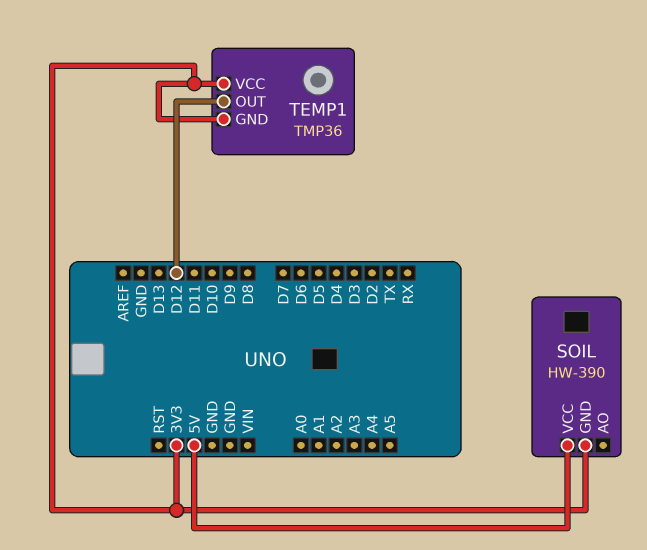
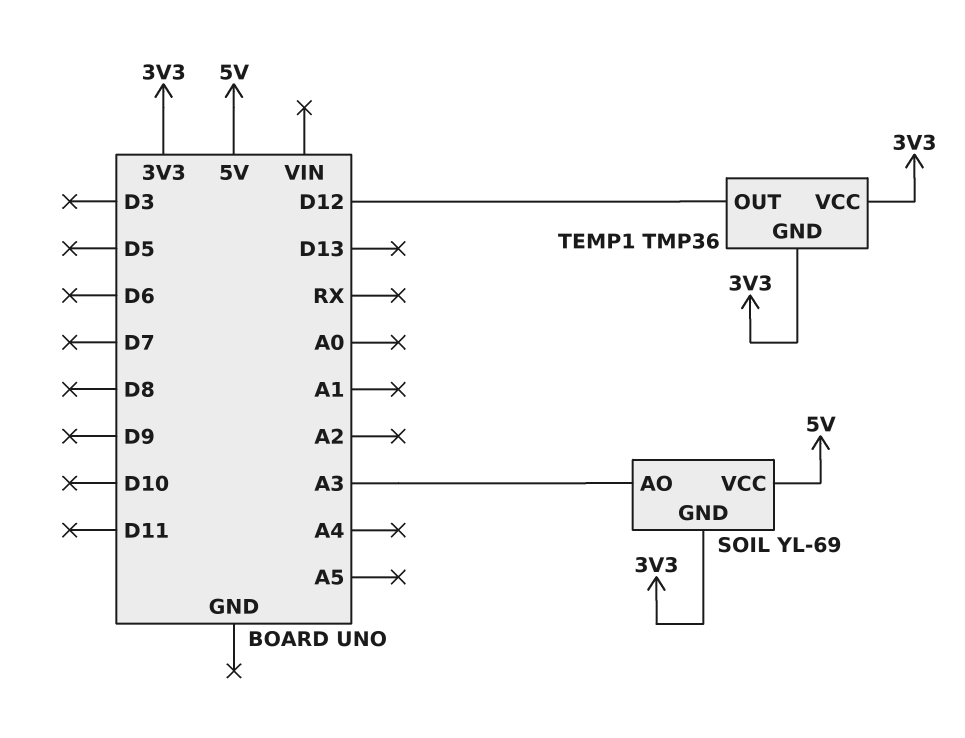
SOIL: HW-390 -> YL-69
SOIL pin AO: none -> A3

